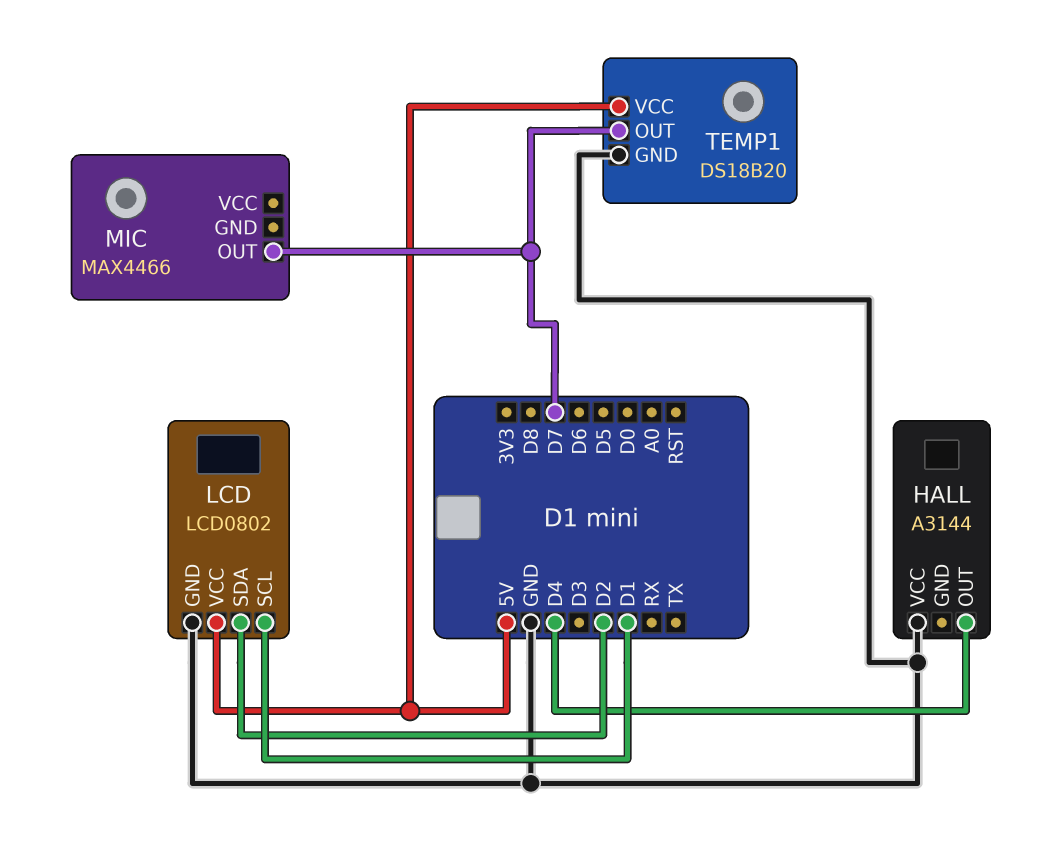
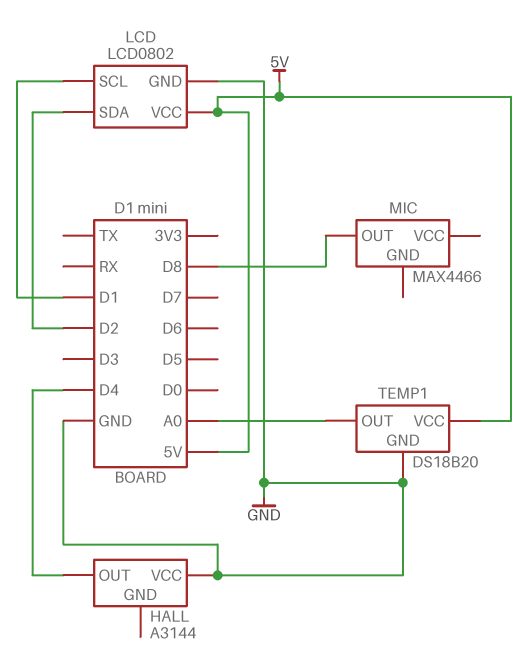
MIC pin OUT: D7 -> D8
TEMP1 pin OUT: D7 -> A0

